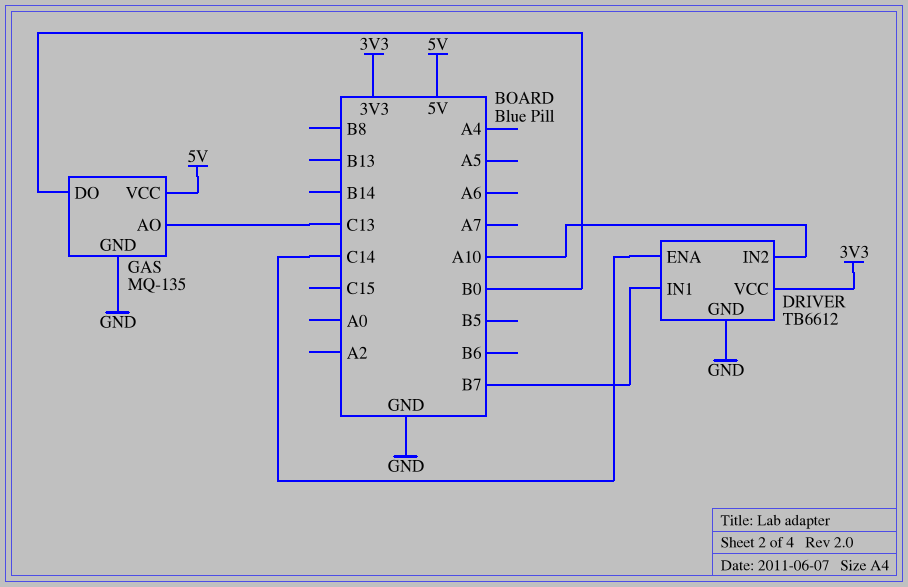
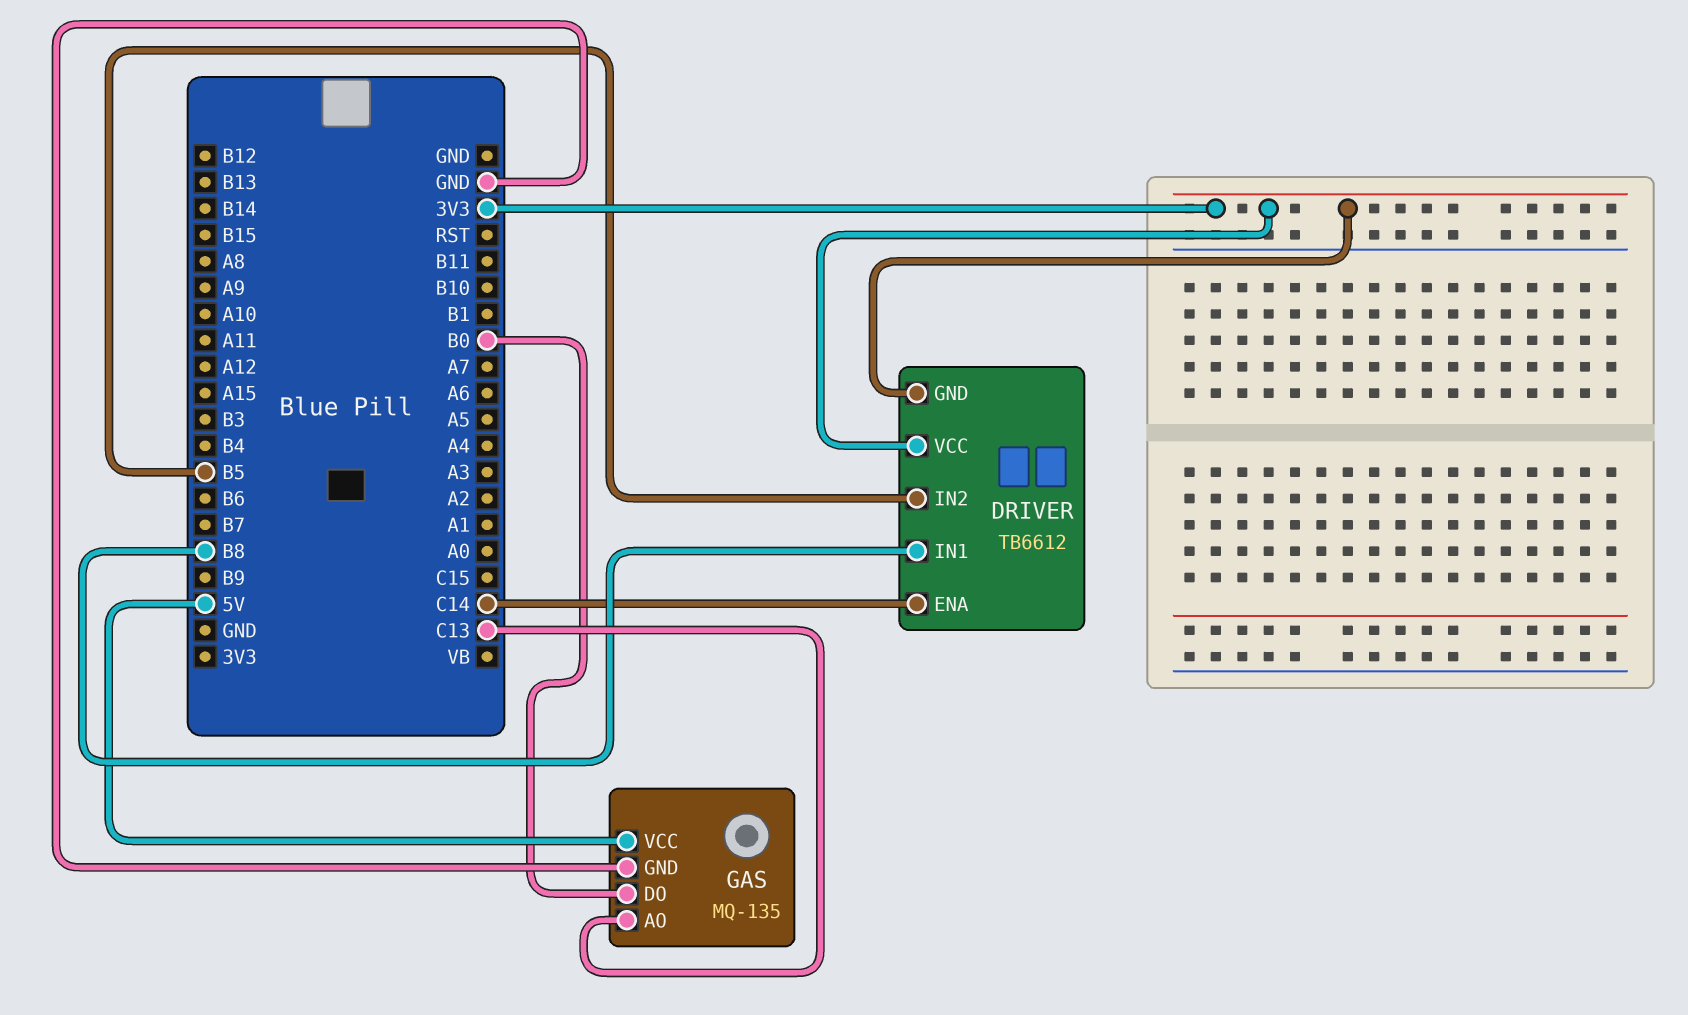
DRIVER pin GND: GND -> 3V3
DRIVER pin IN1: B7 -> B8
DRIVER pin IN2: A10 -> B5

